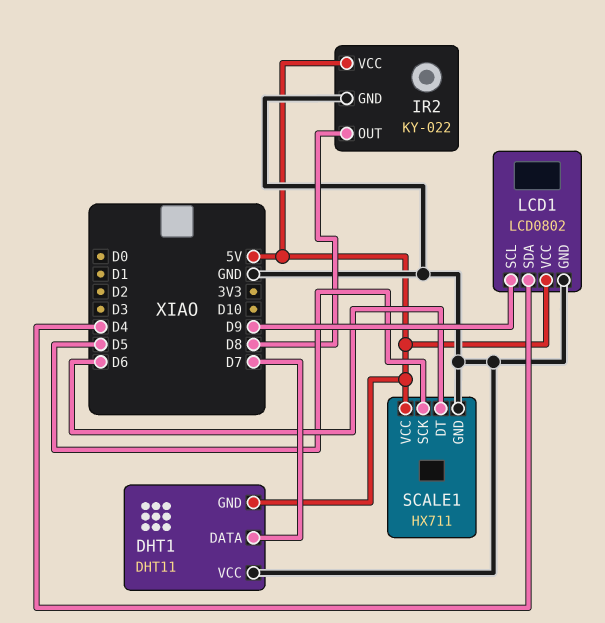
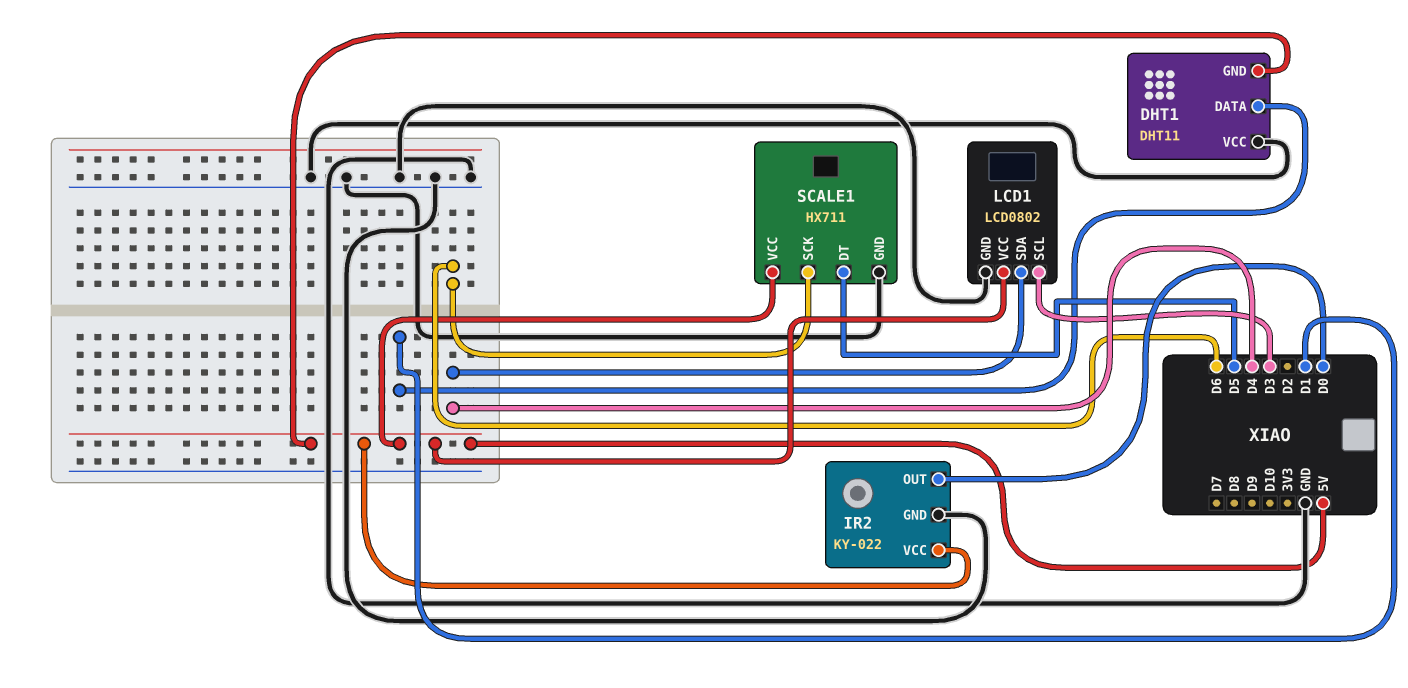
DHT1 pin DATA: D7 -> D1
IR2 pin OUT: D8 -> D0
LCD1 pin SCL: D9 -> D3
SCALE1 pin DT: D6 -> D5
SCALE1 pin SCK: D5 -> D6

